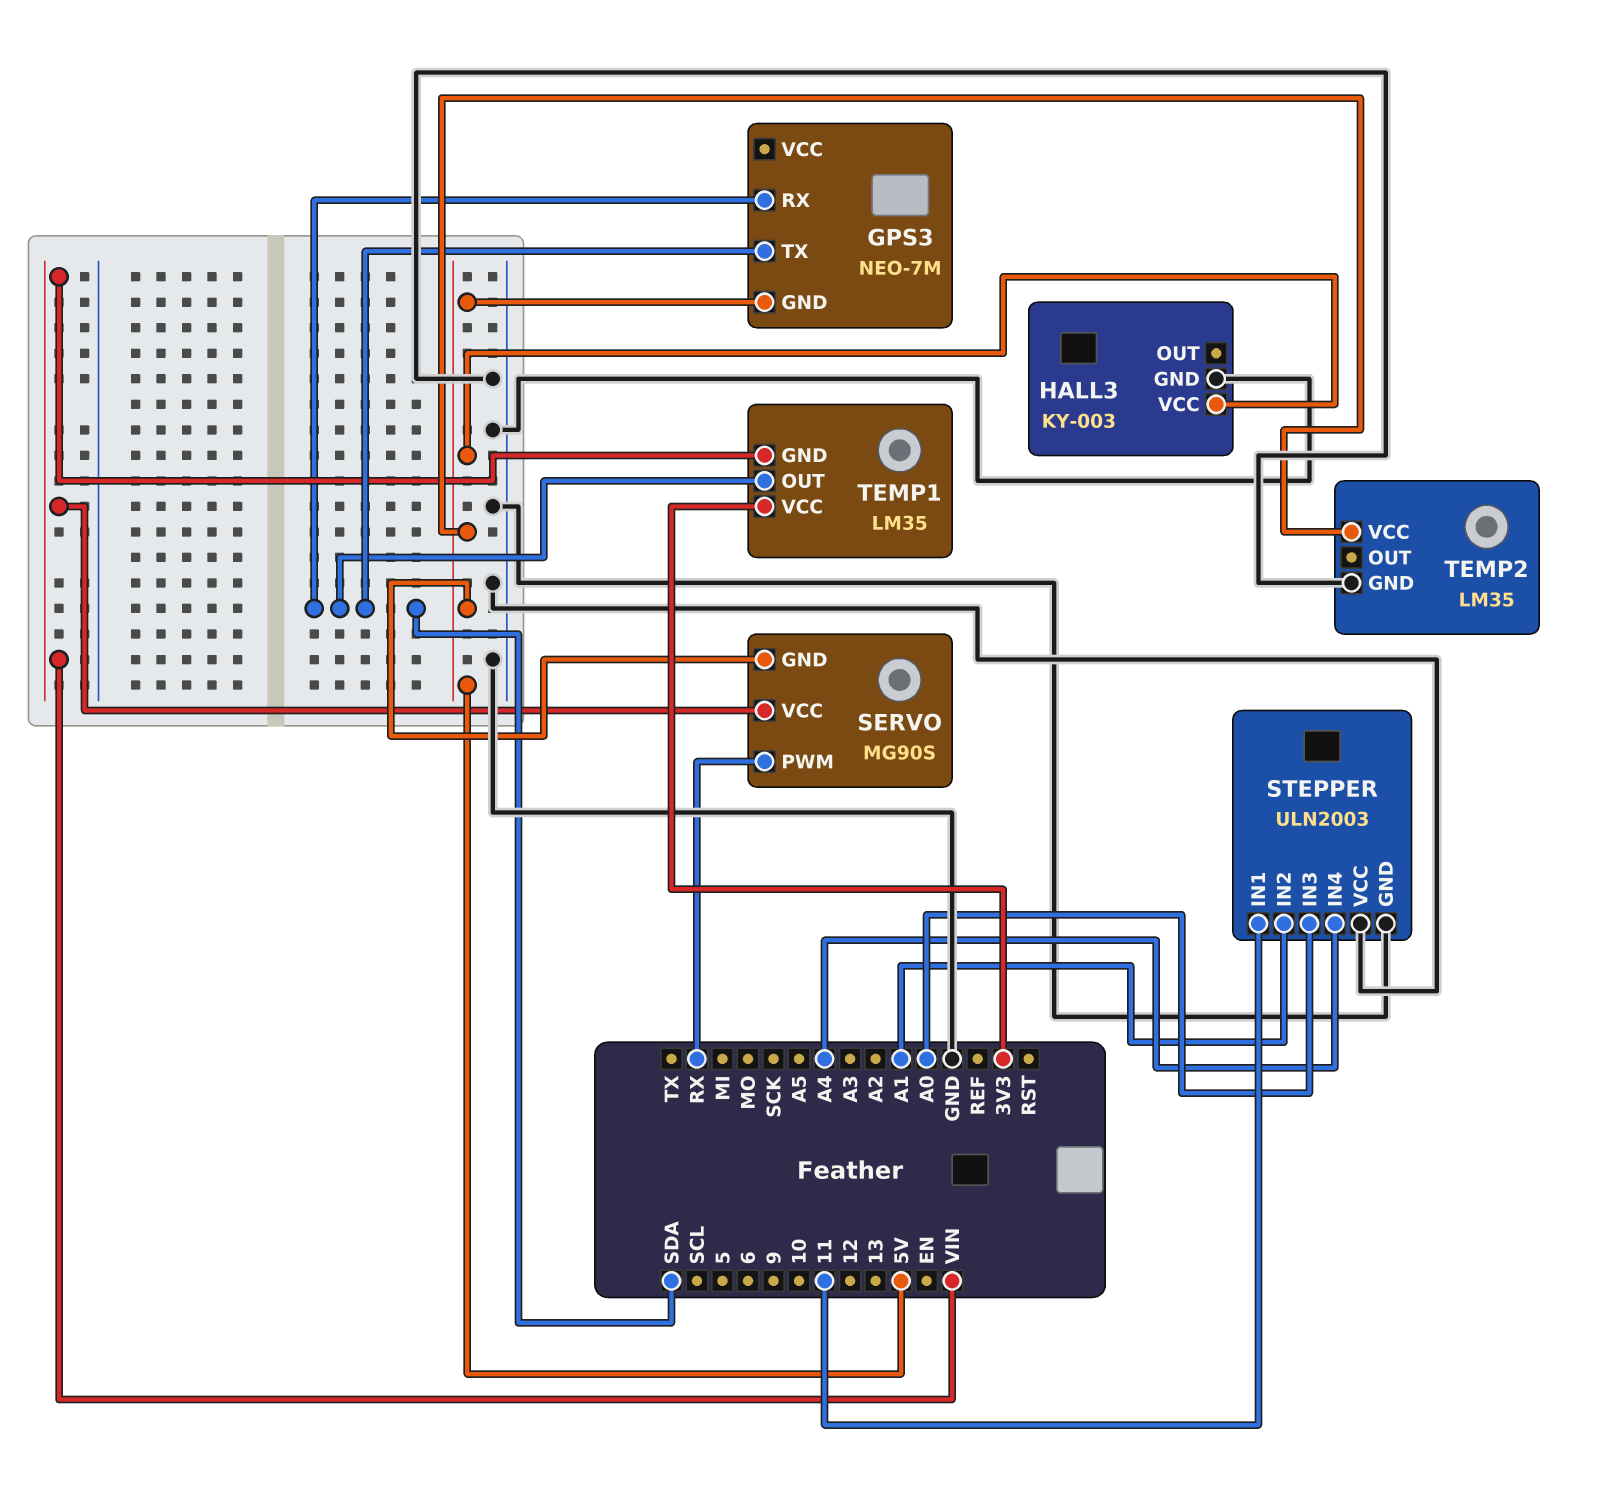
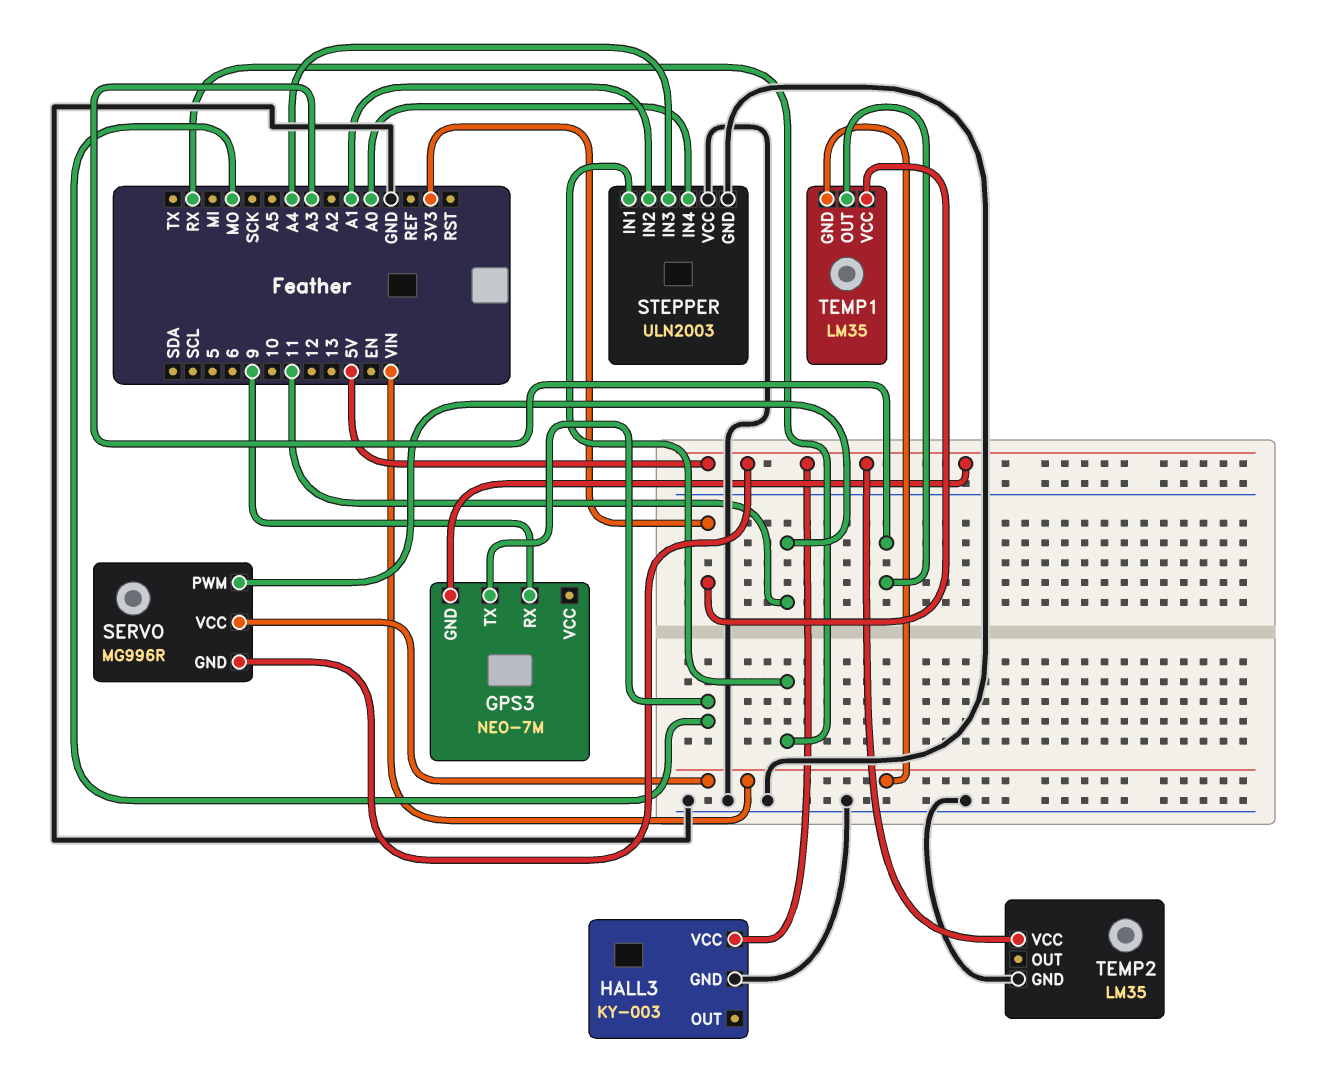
GPS3 pin RX: SDA -> 9
GPS3 pin TX: SDA -> MO
SERVO: MG90S -> MG996R
SERVO pin PWM: RX -> 11
STEPPER pin IN1: 11 -> RX
STEPPER pin IN3: A0 -> A4
STEPPER pin IN4: A4 -> A0
TEMP1 pin OUT: SDA -> A3

